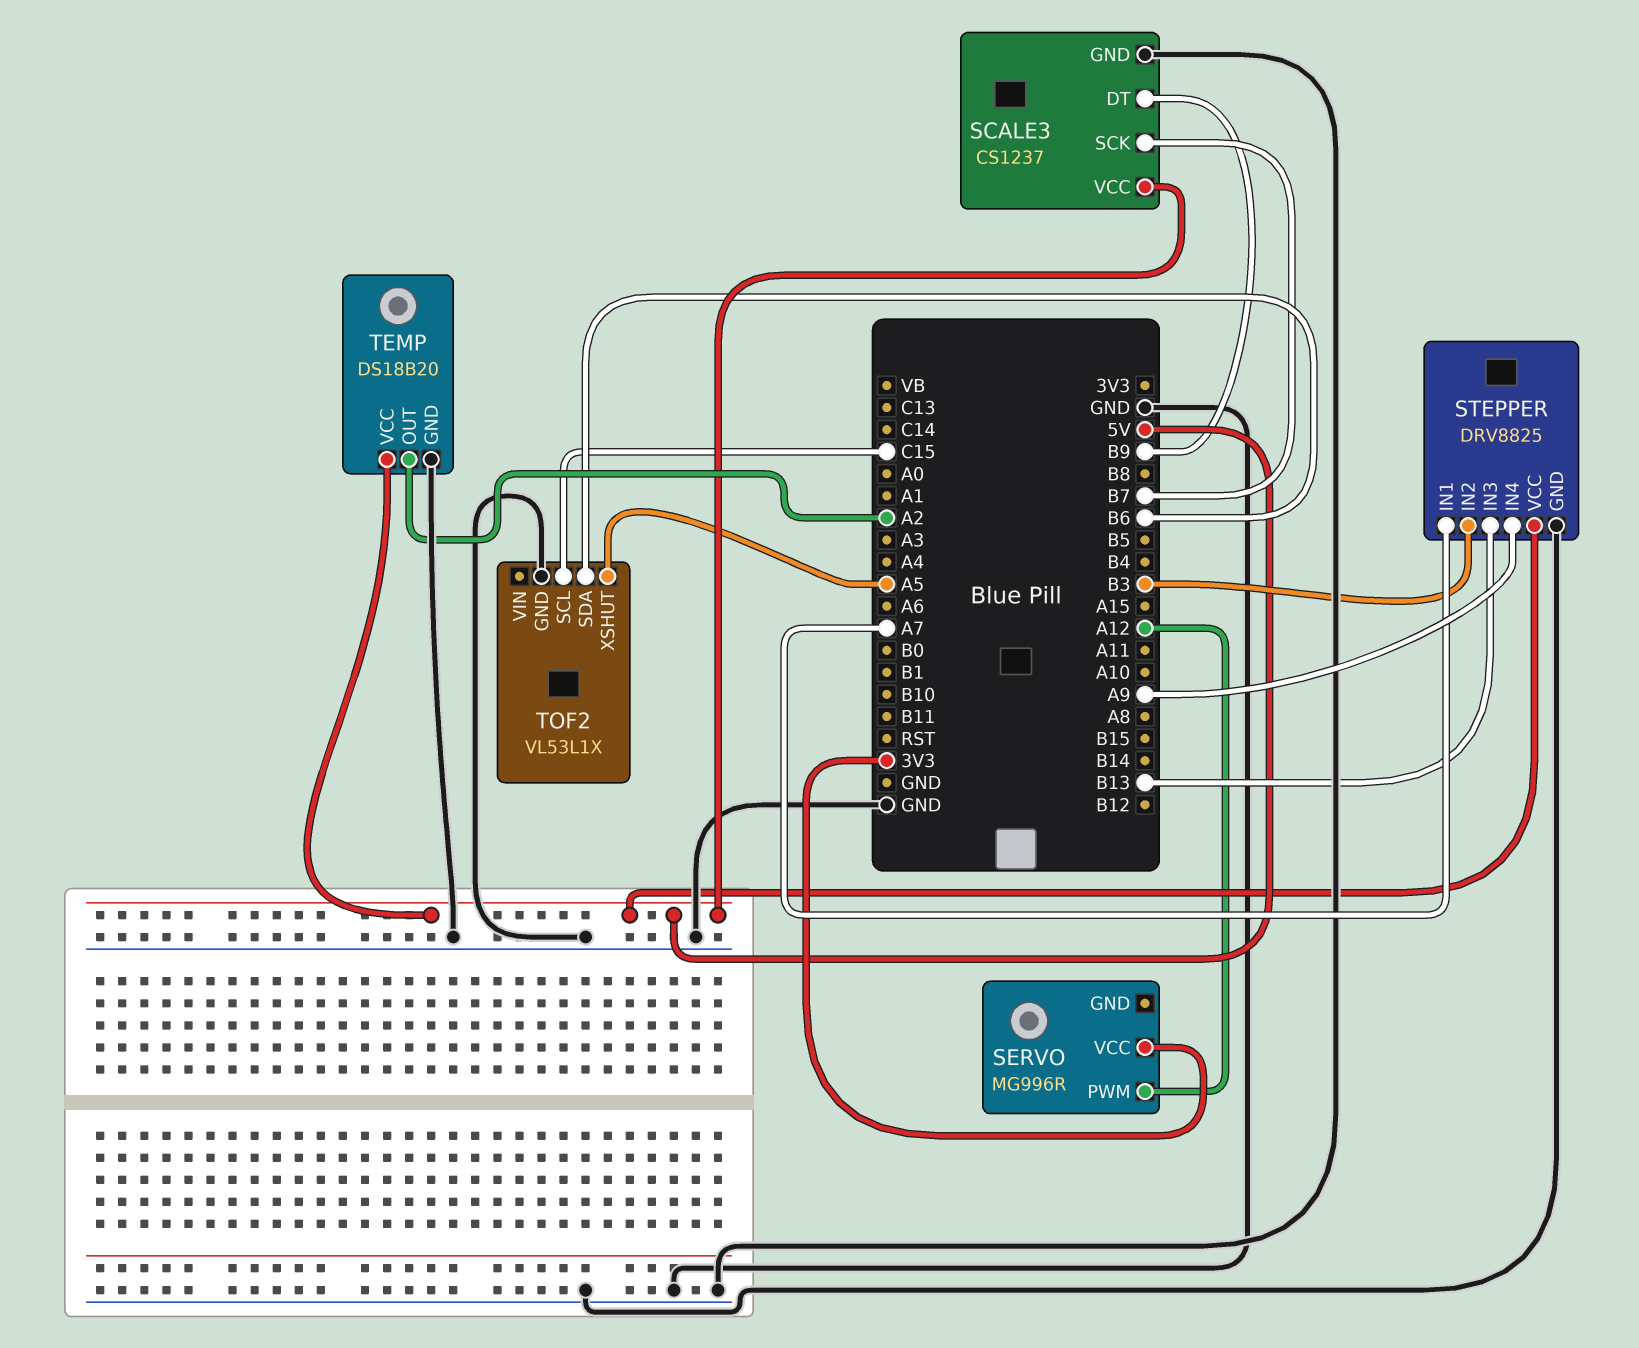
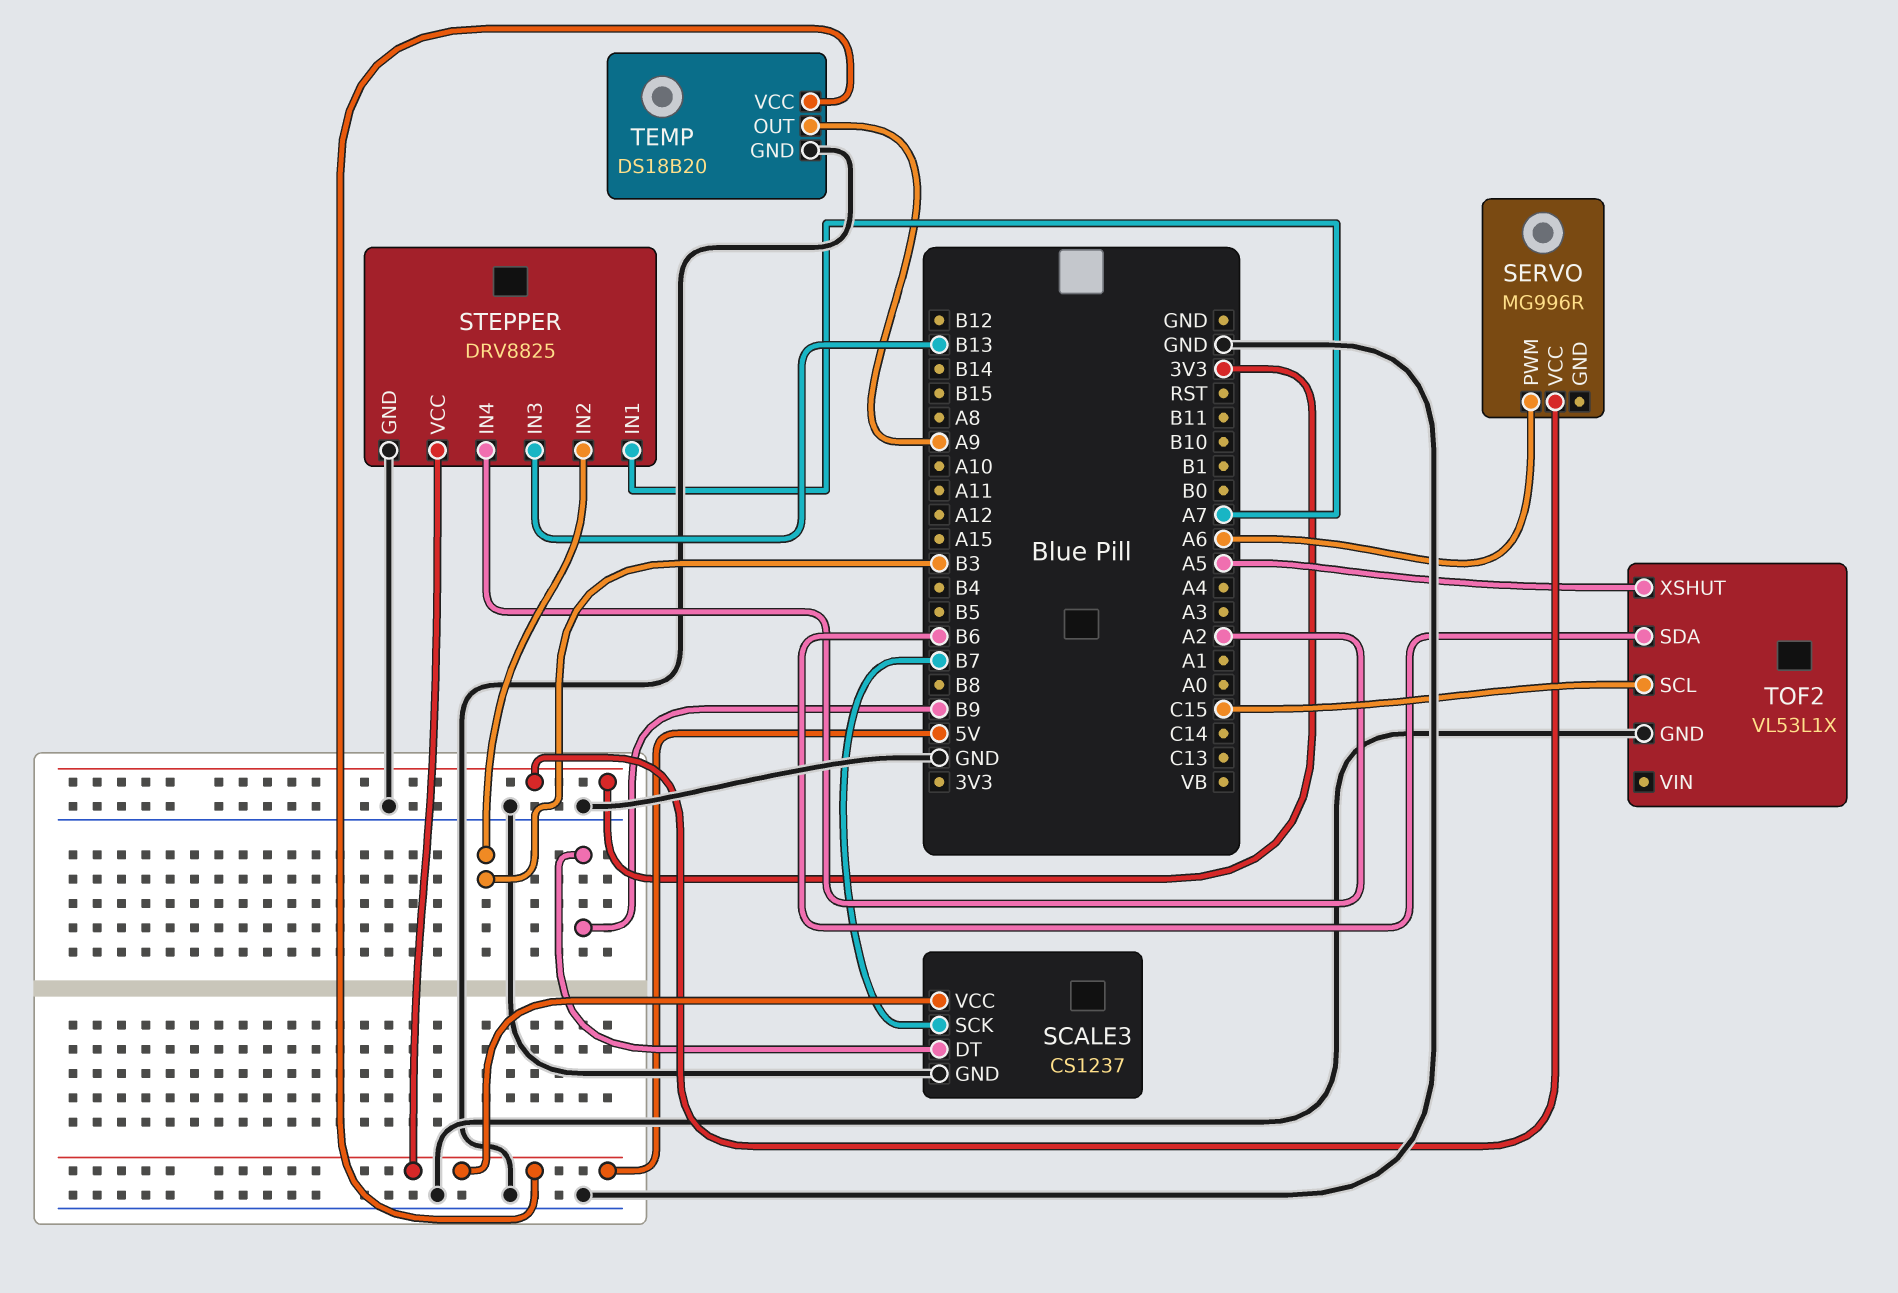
SERVO pin PWM: A12 -> A6
STEPPER pin IN4: A9 -> A2
TEMP pin OUT: A2 -> A9

